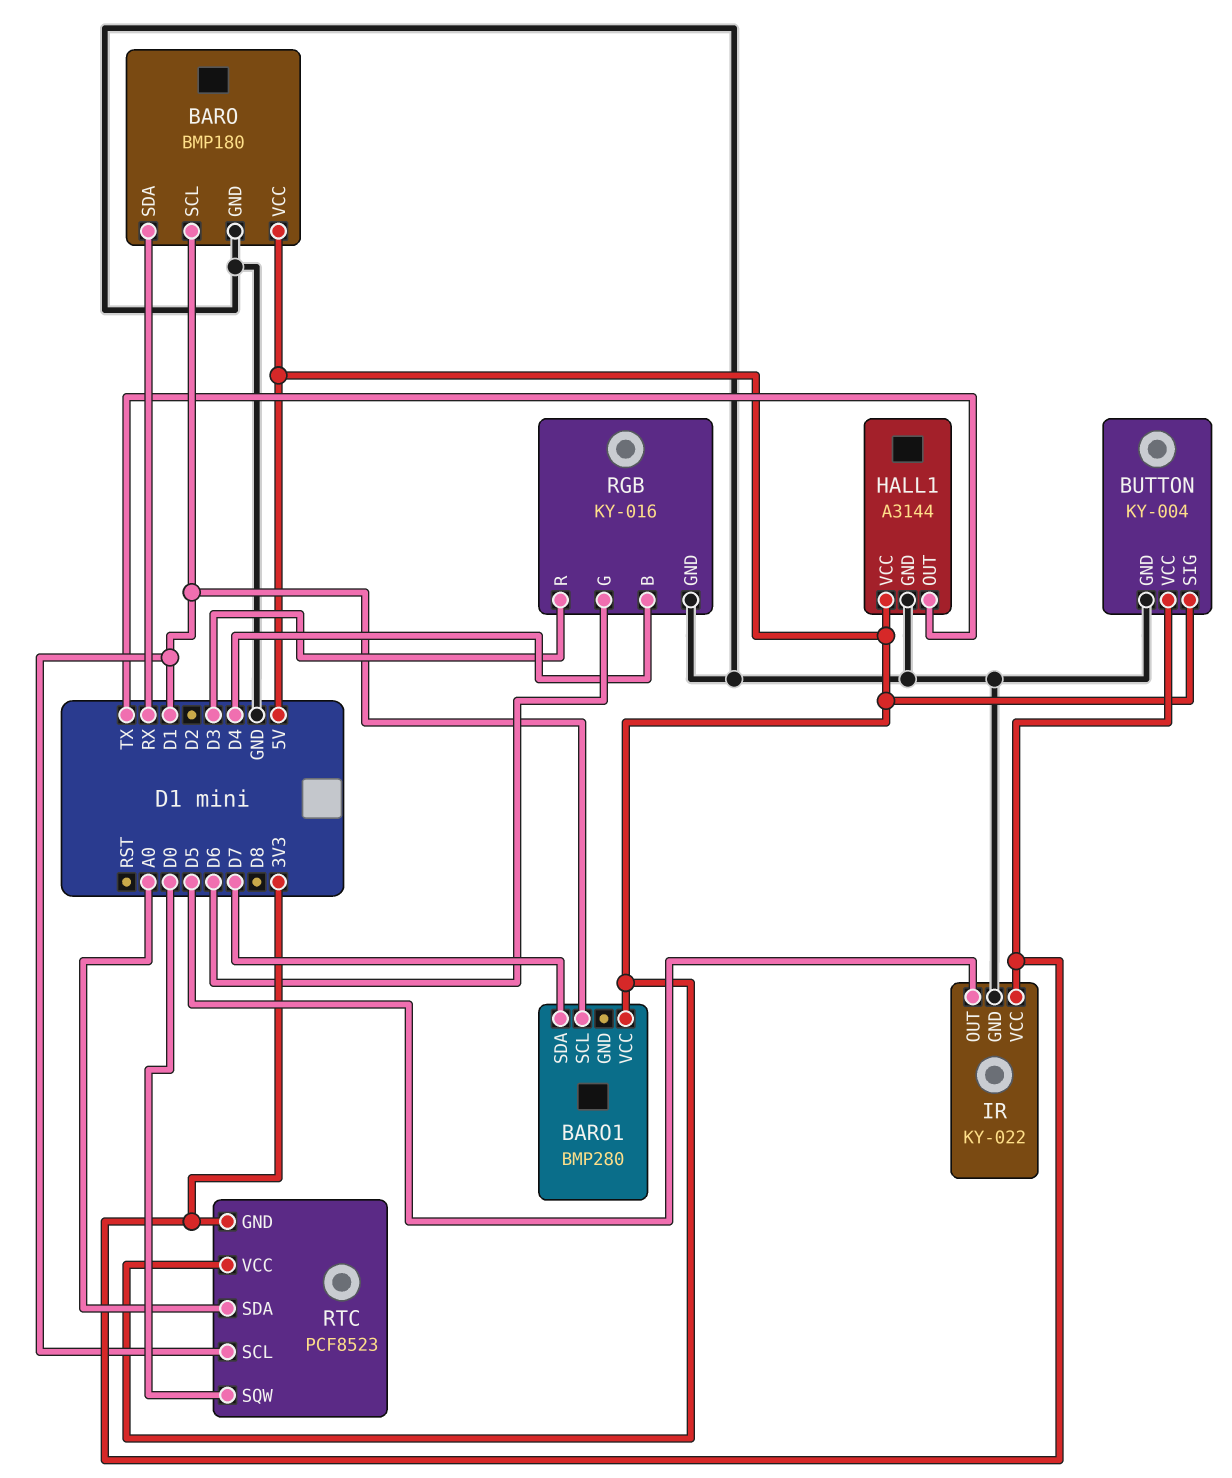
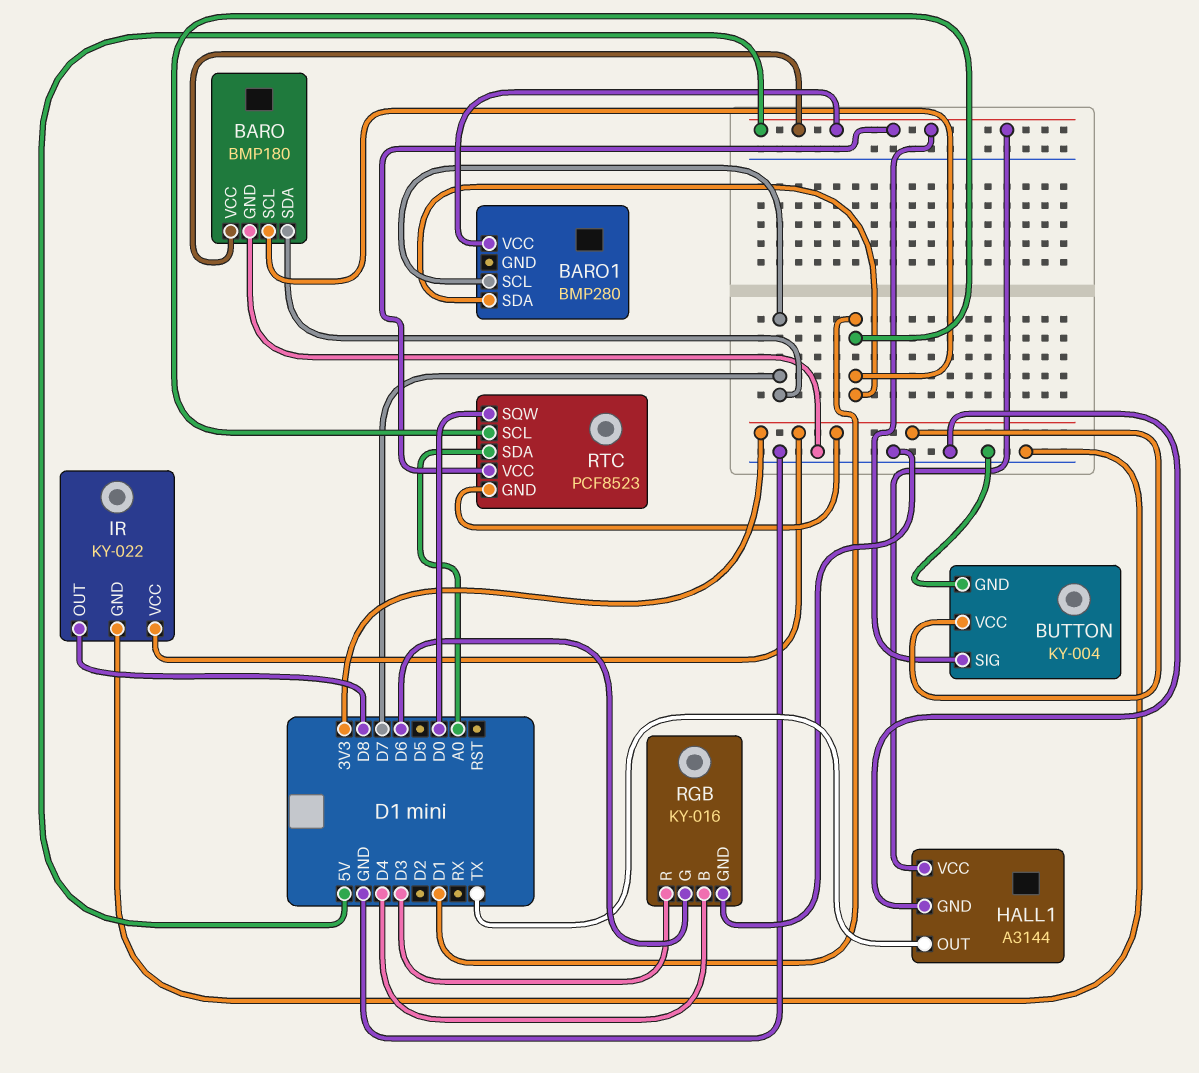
BARO pin SDA: RX -> D7
BARO1 pin SCL: D1 -> D7
BARO1 pin SDA: D7 -> D1
IR pin OUT: D5 -> D8

